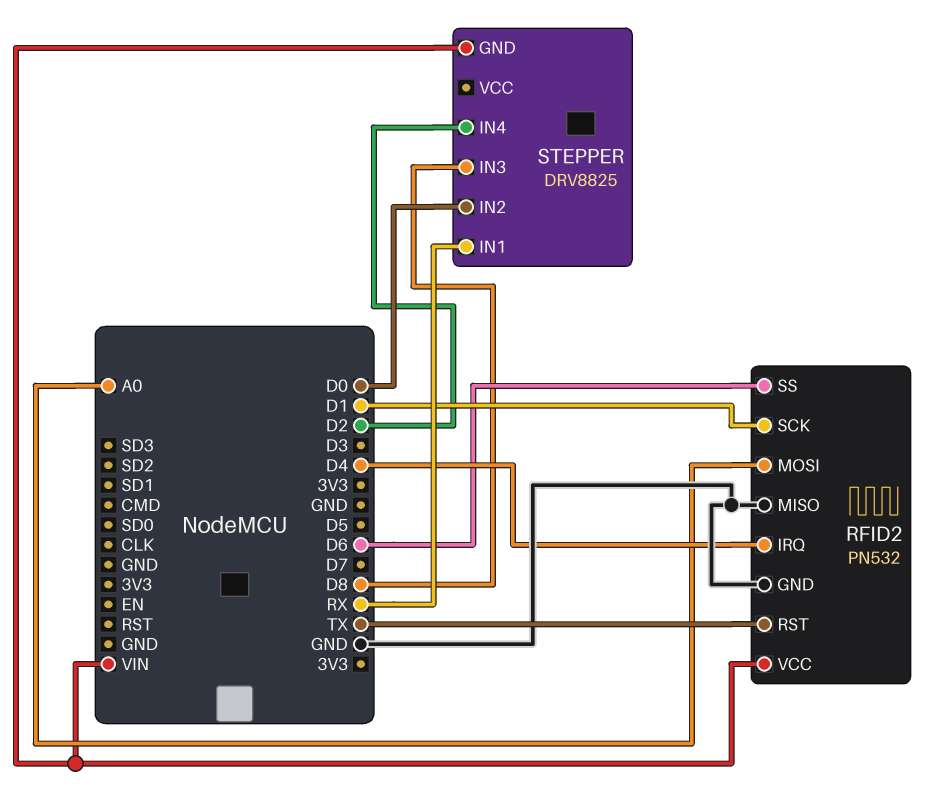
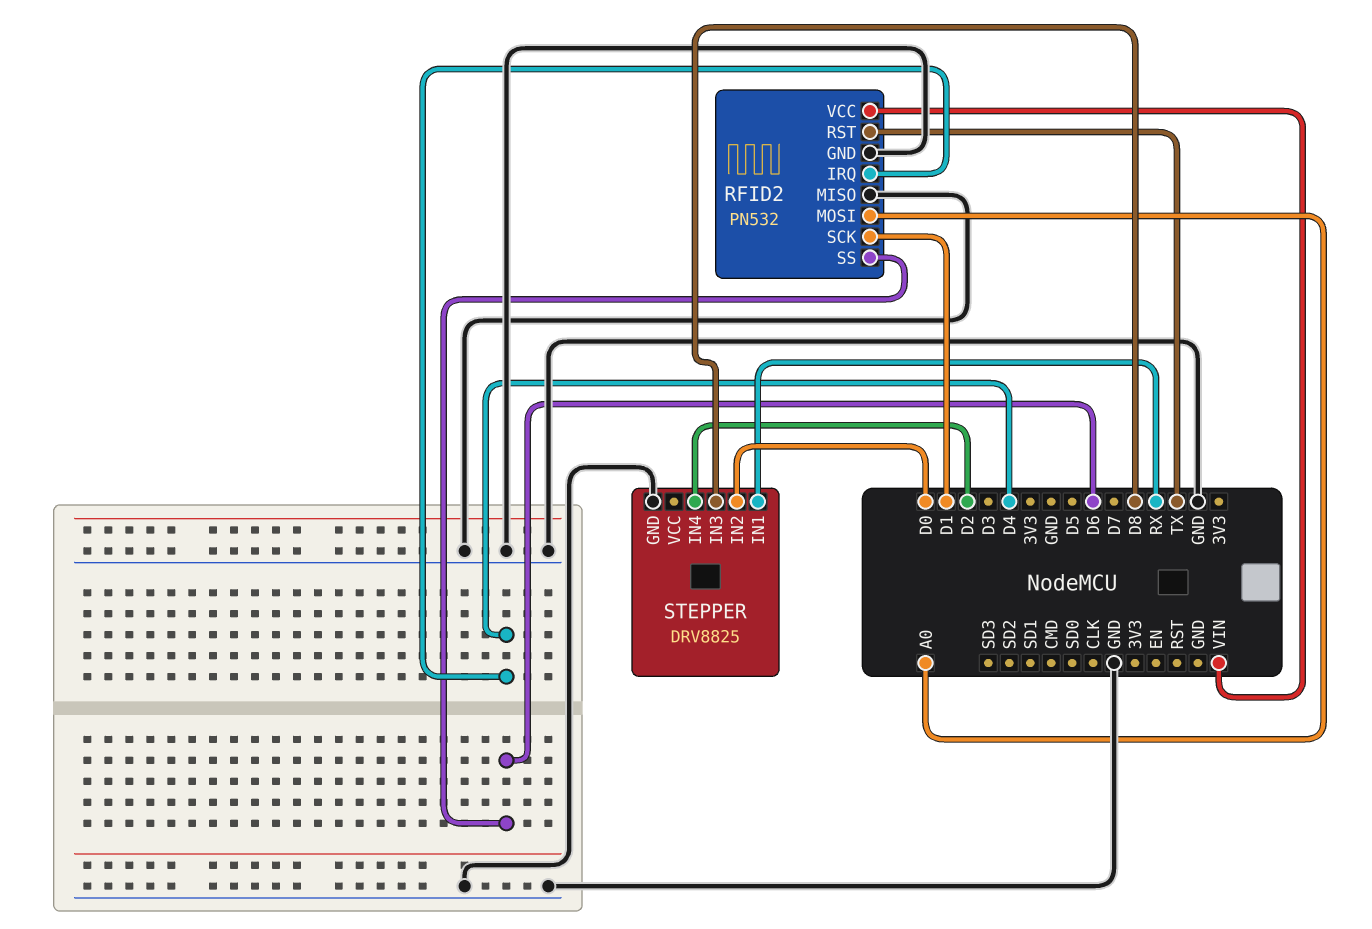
STEPPER pin GND: VIN -> GND

